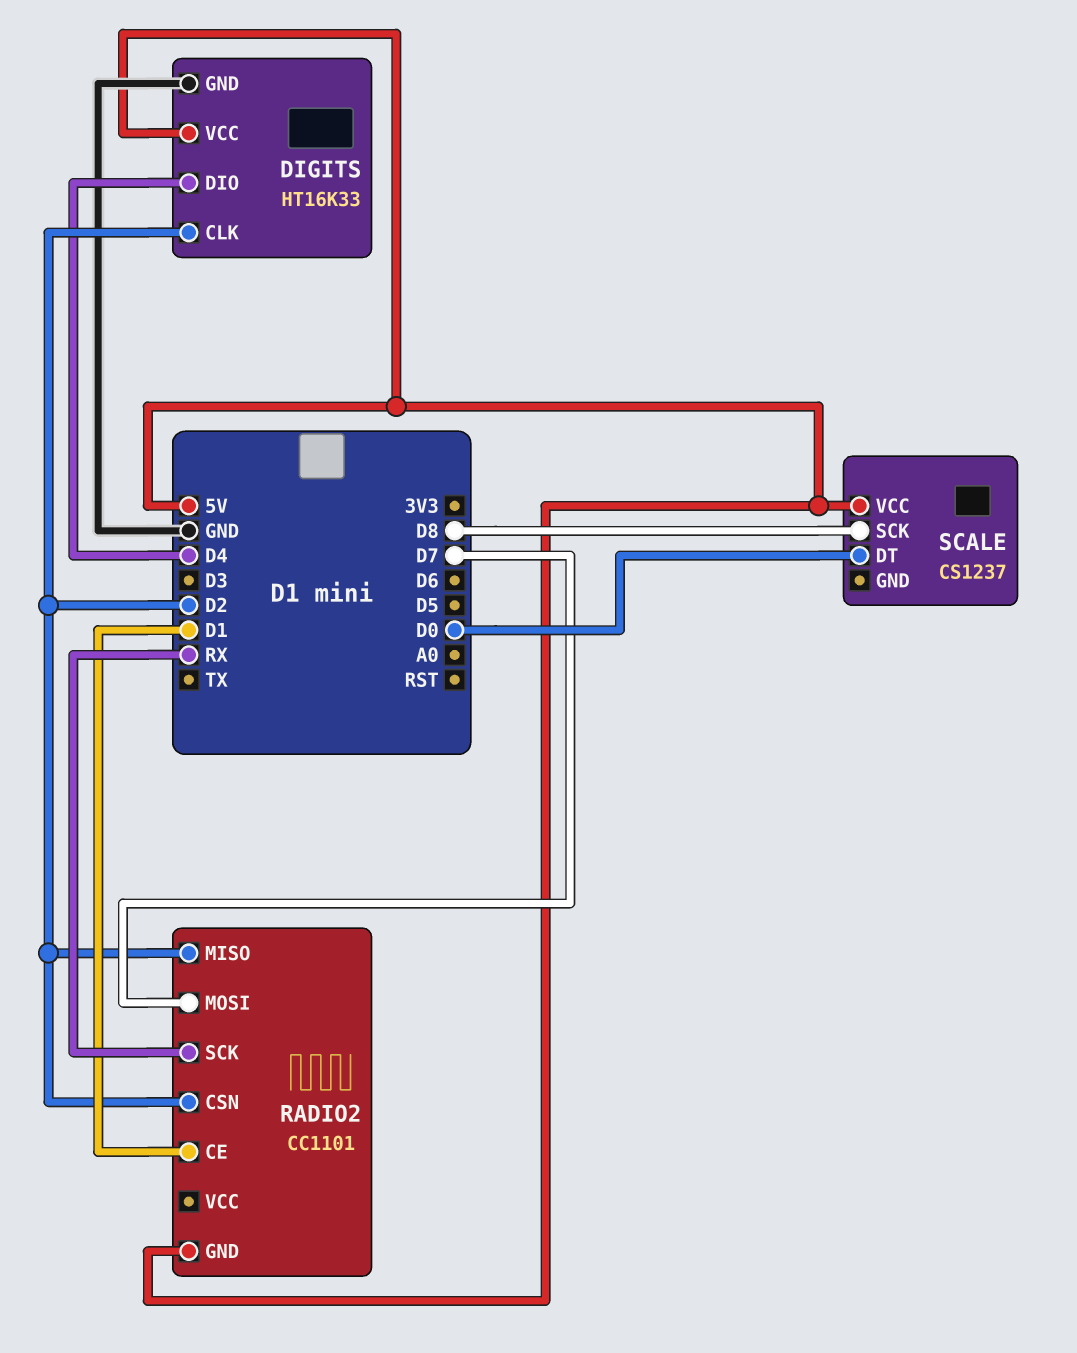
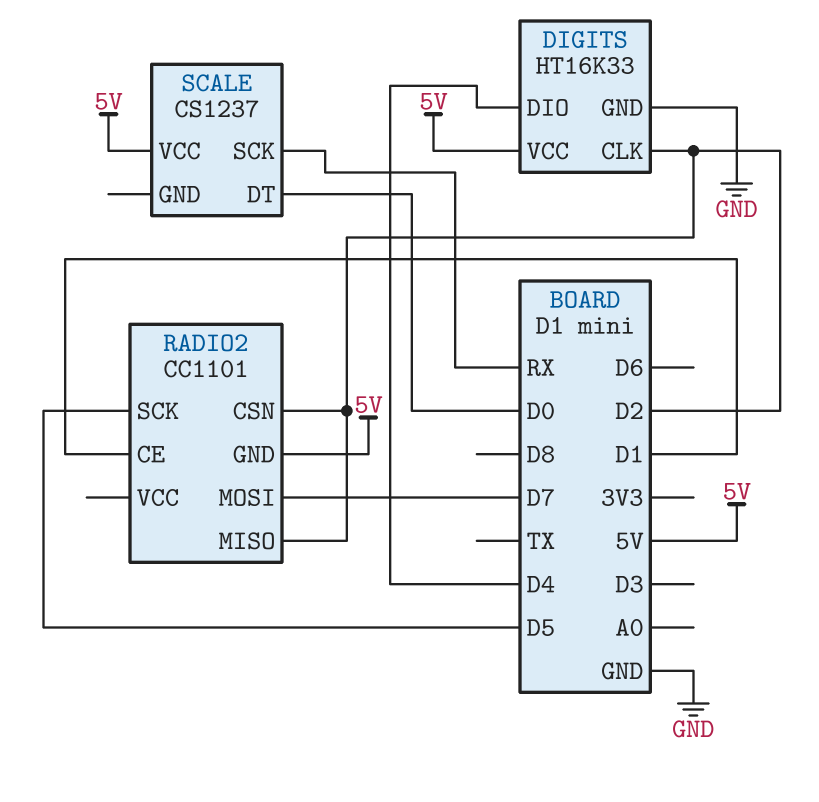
RADIO2 pin SCK: RX -> D5
SCALE pin SCK: D8 -> RX

